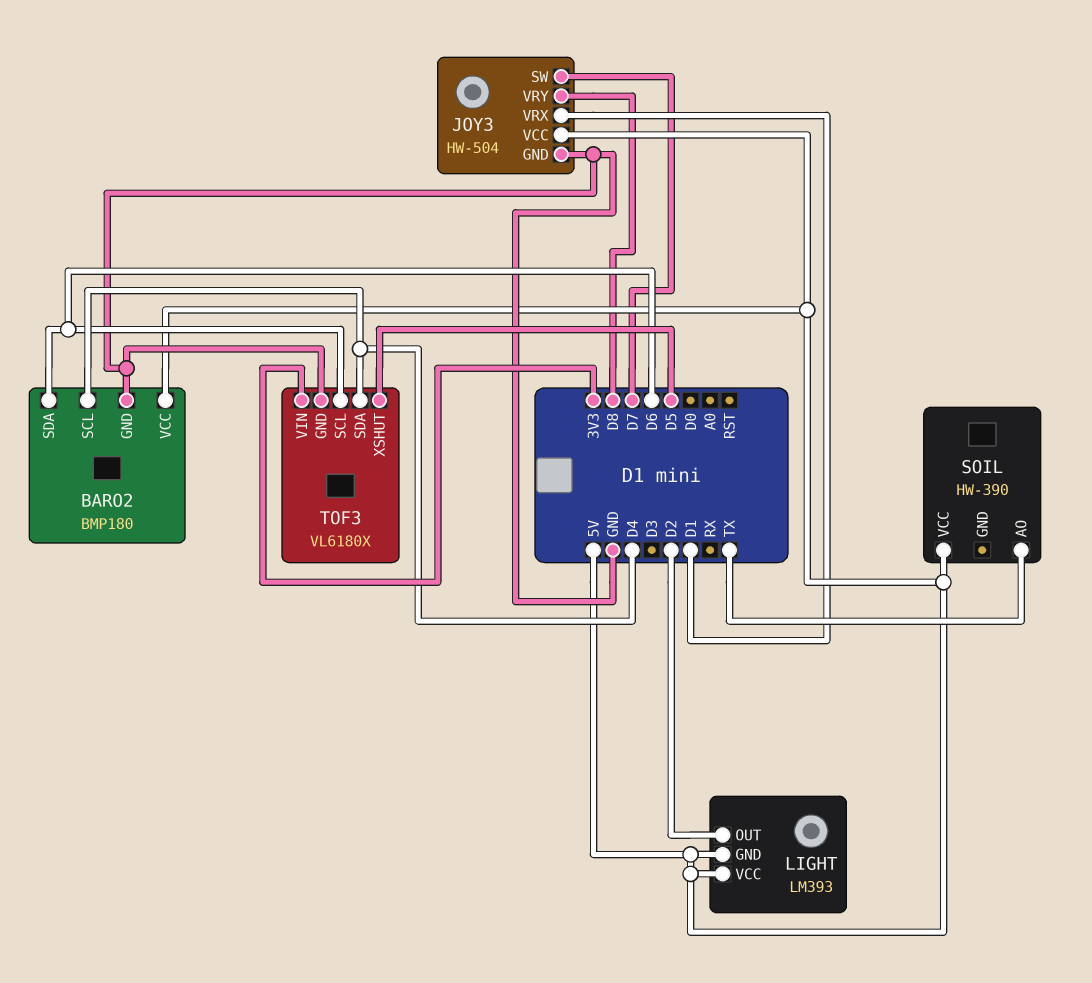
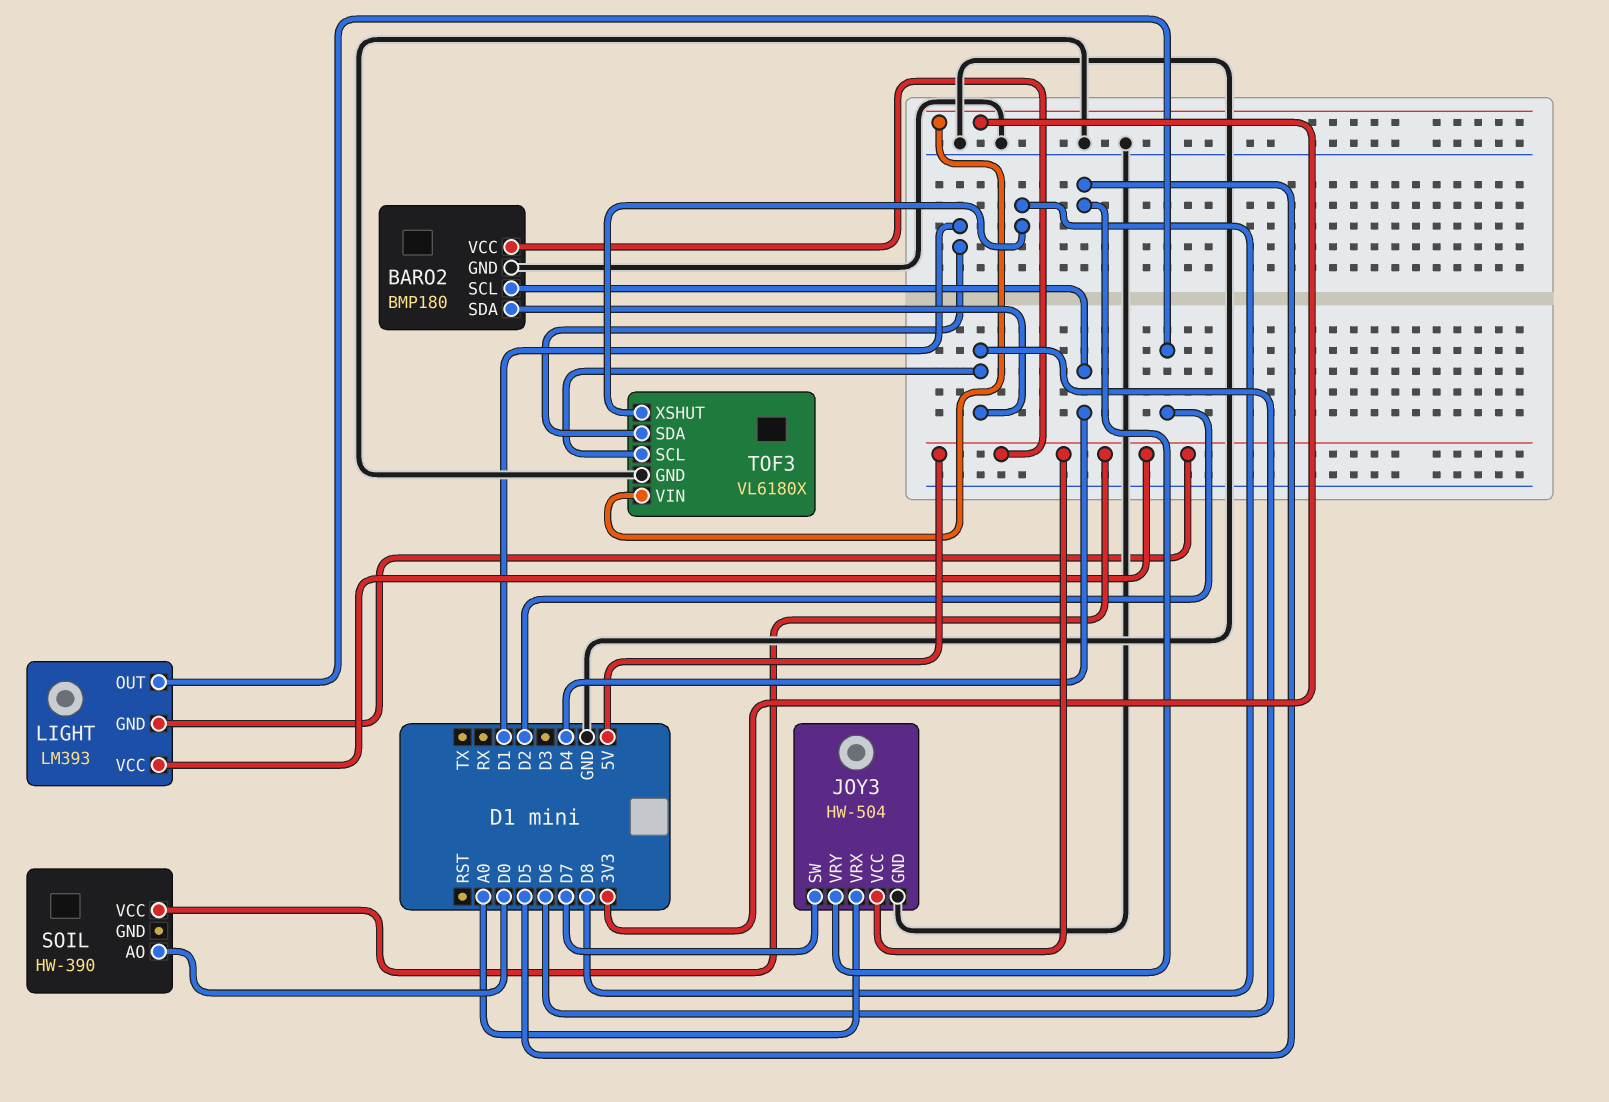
JOY3 pin VRX: D1 -> A0
JOY3 pin VRY: D8 -> D5
SOIL pin AO: TX -> D0
TOF3 pin SDA: D4 -> D1
TOF3 pin XSHUT: D5 -> D8

